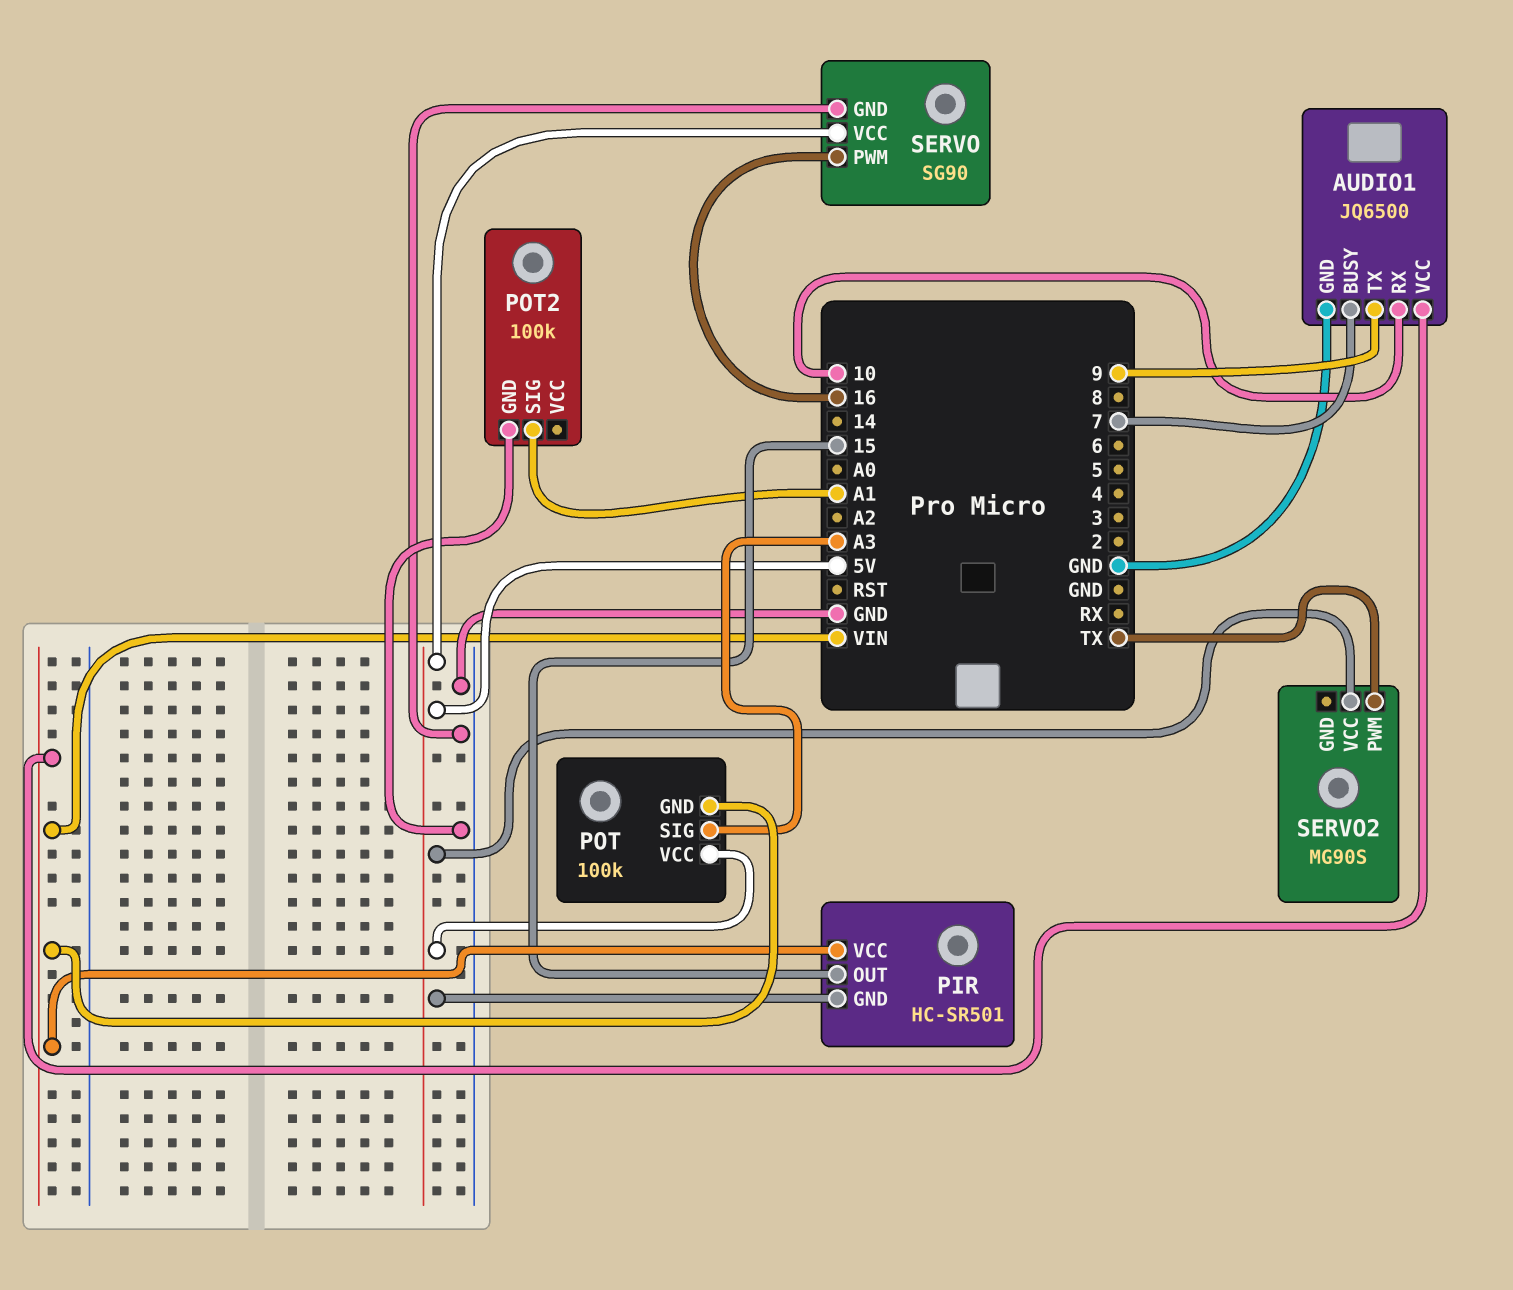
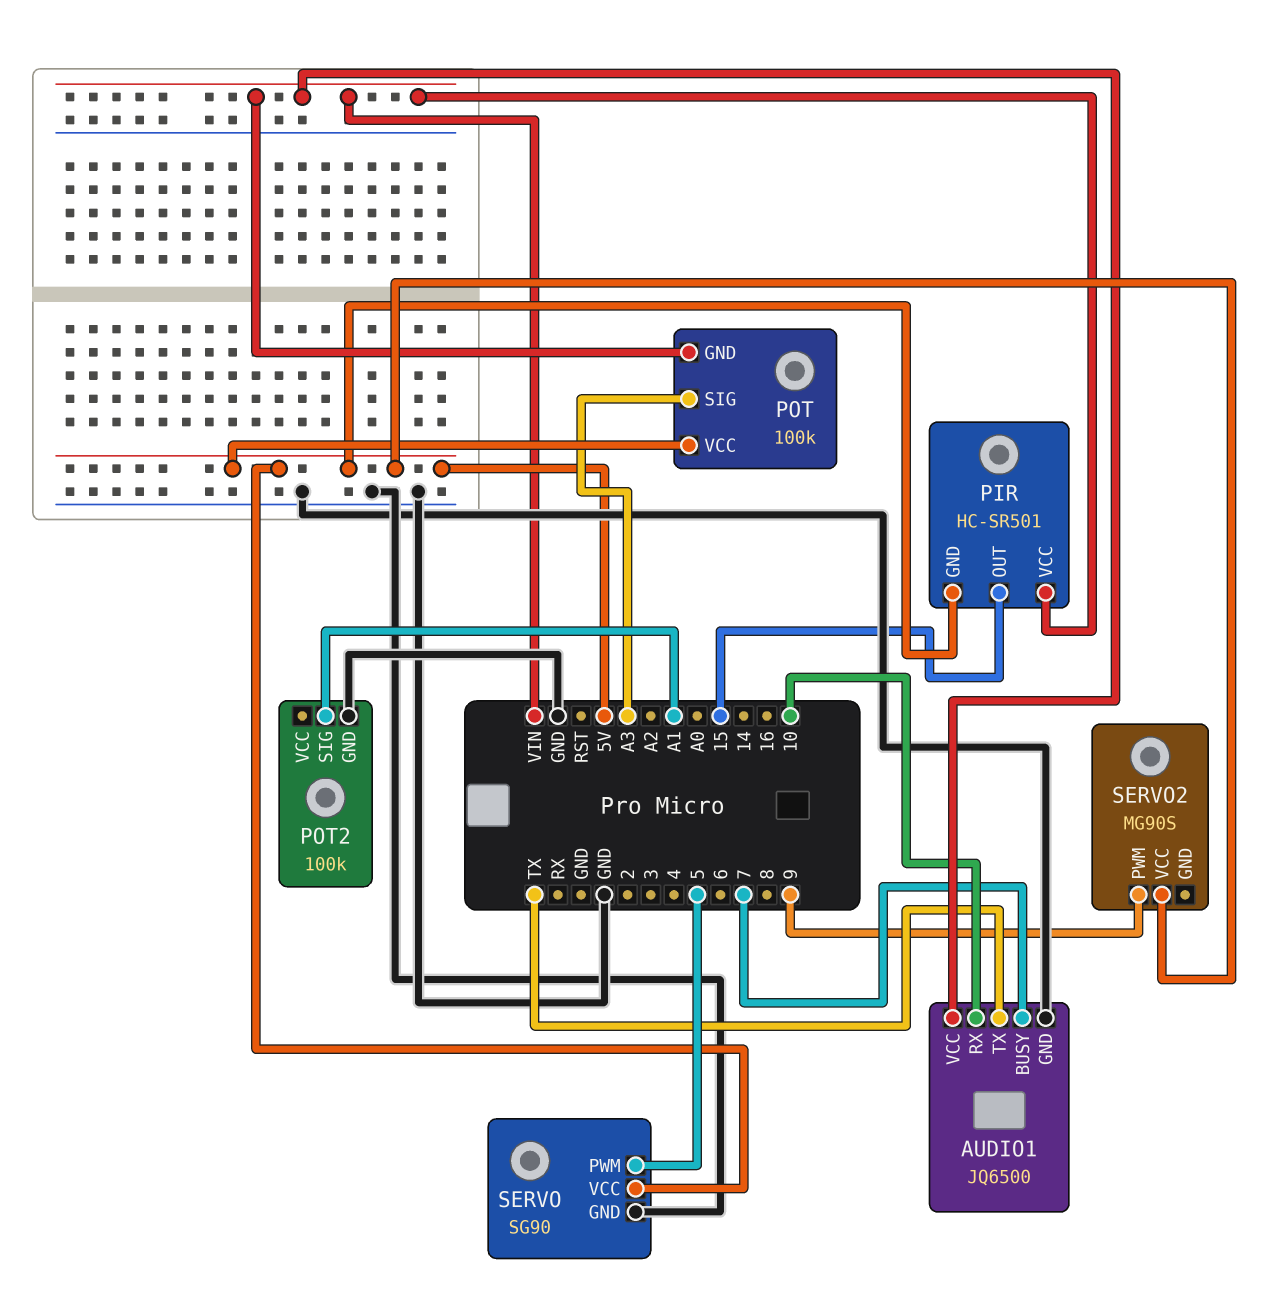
AUDIO1 pin TX: 9 -> TX
SERVO pin PWM: 16 -> 5
SERVO2 pin PWM: TX -> 9

